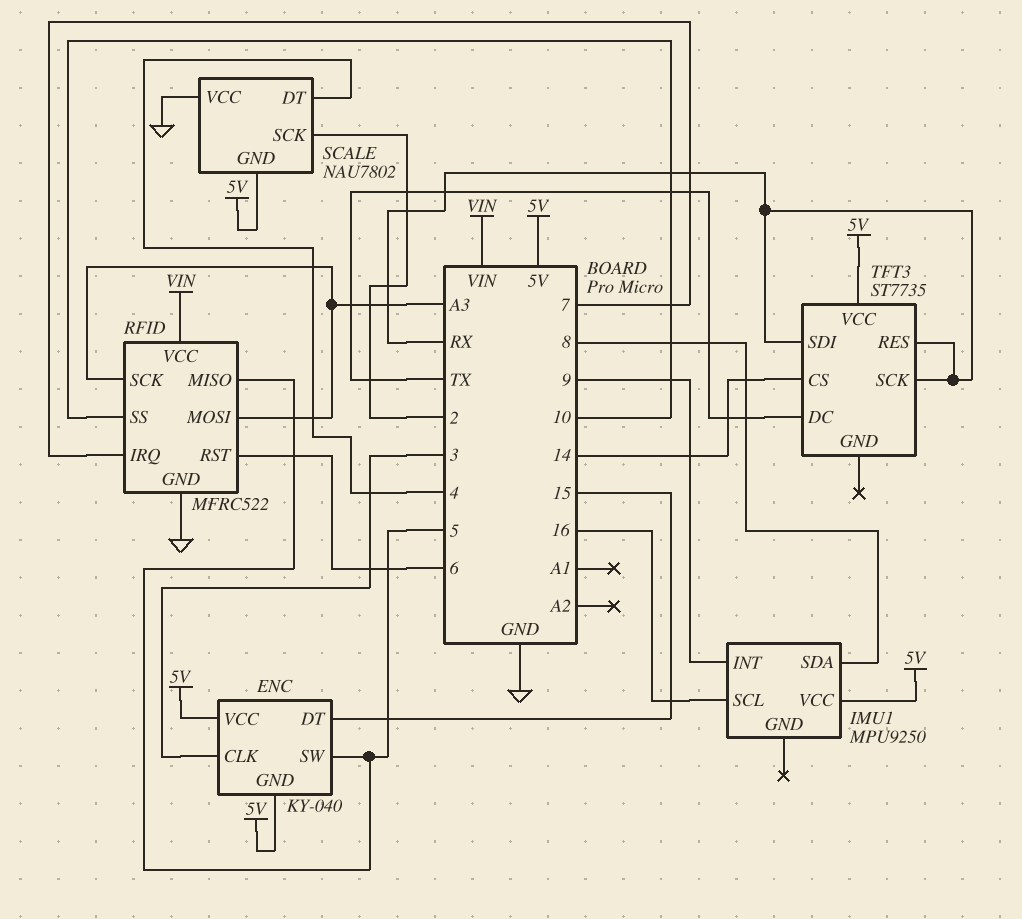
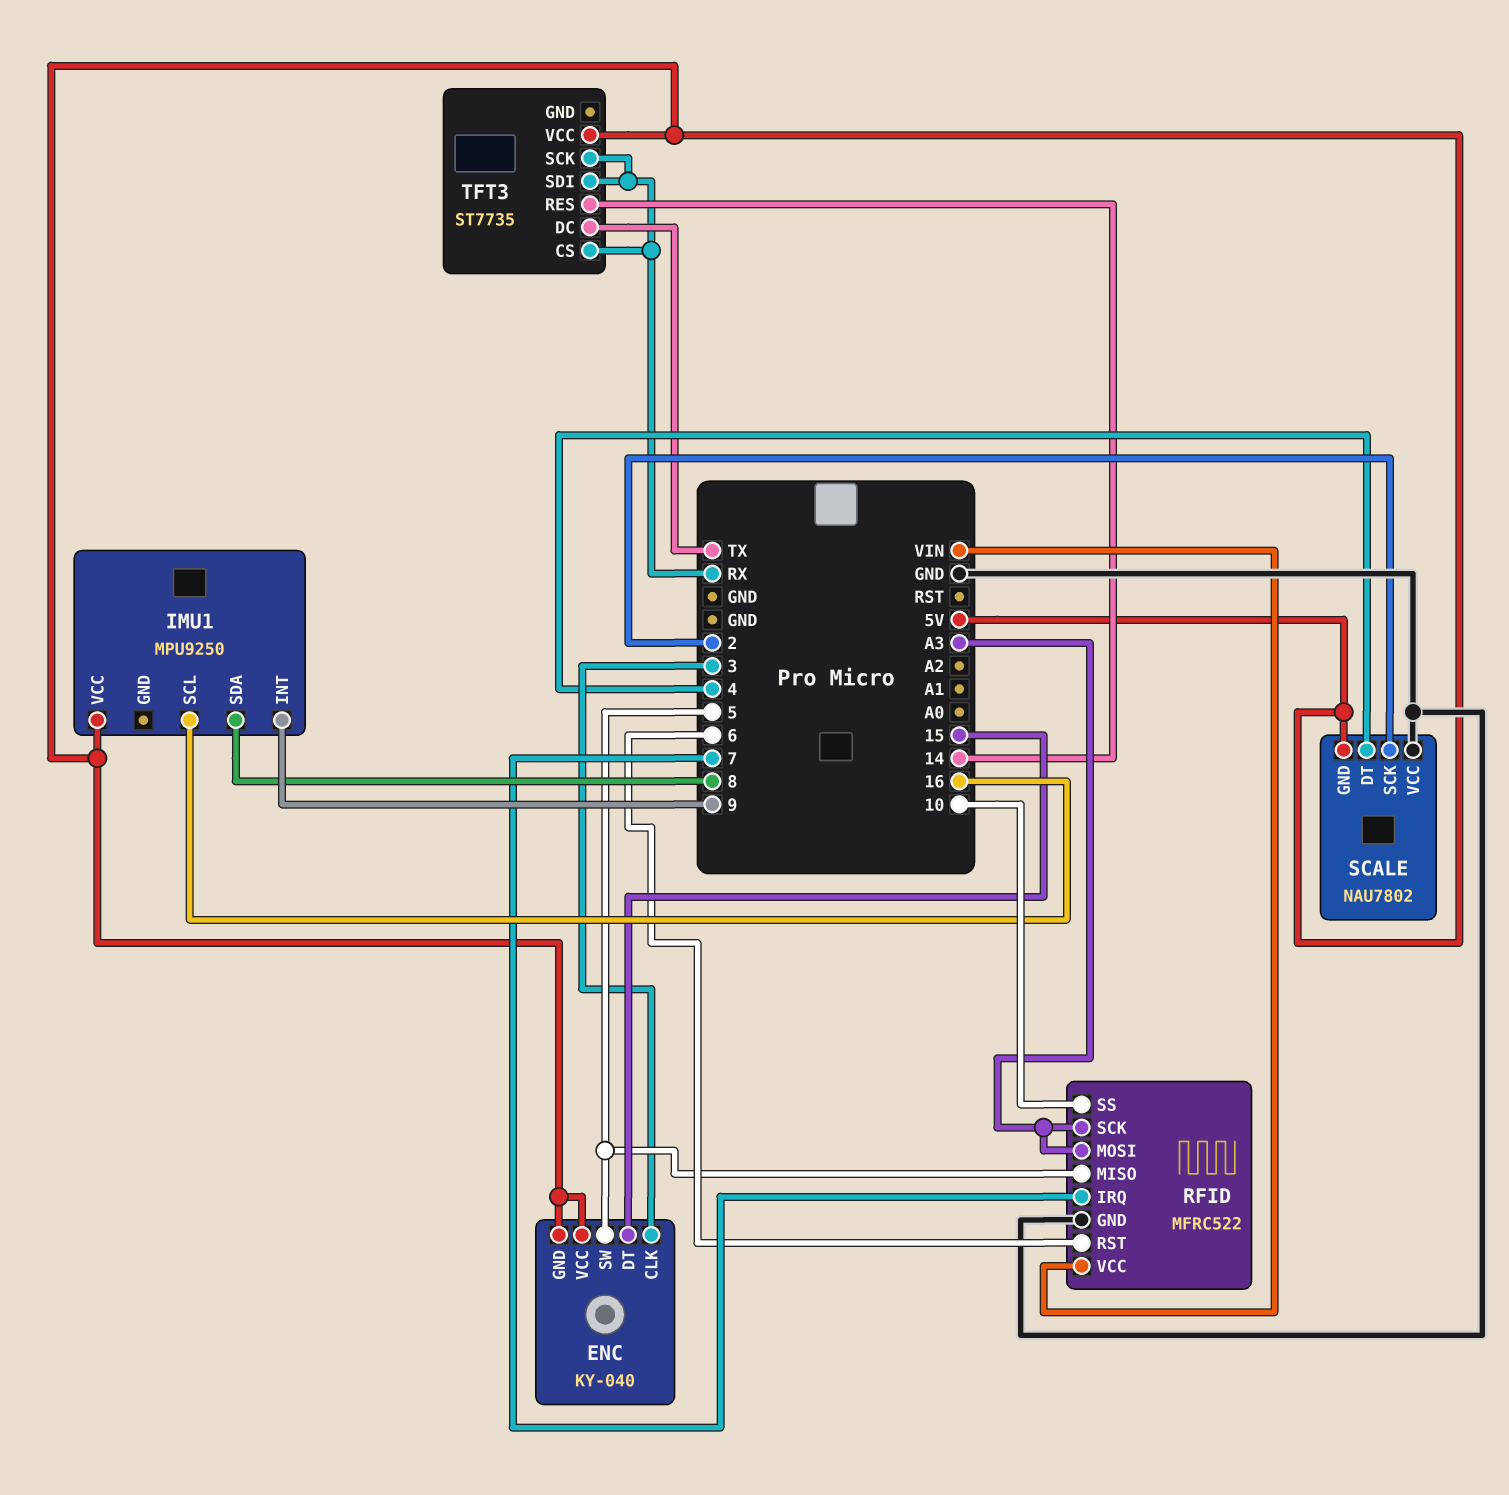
TFT3 pin CS: 14 -> RX
TFT3 pin RES: RX -> 14

